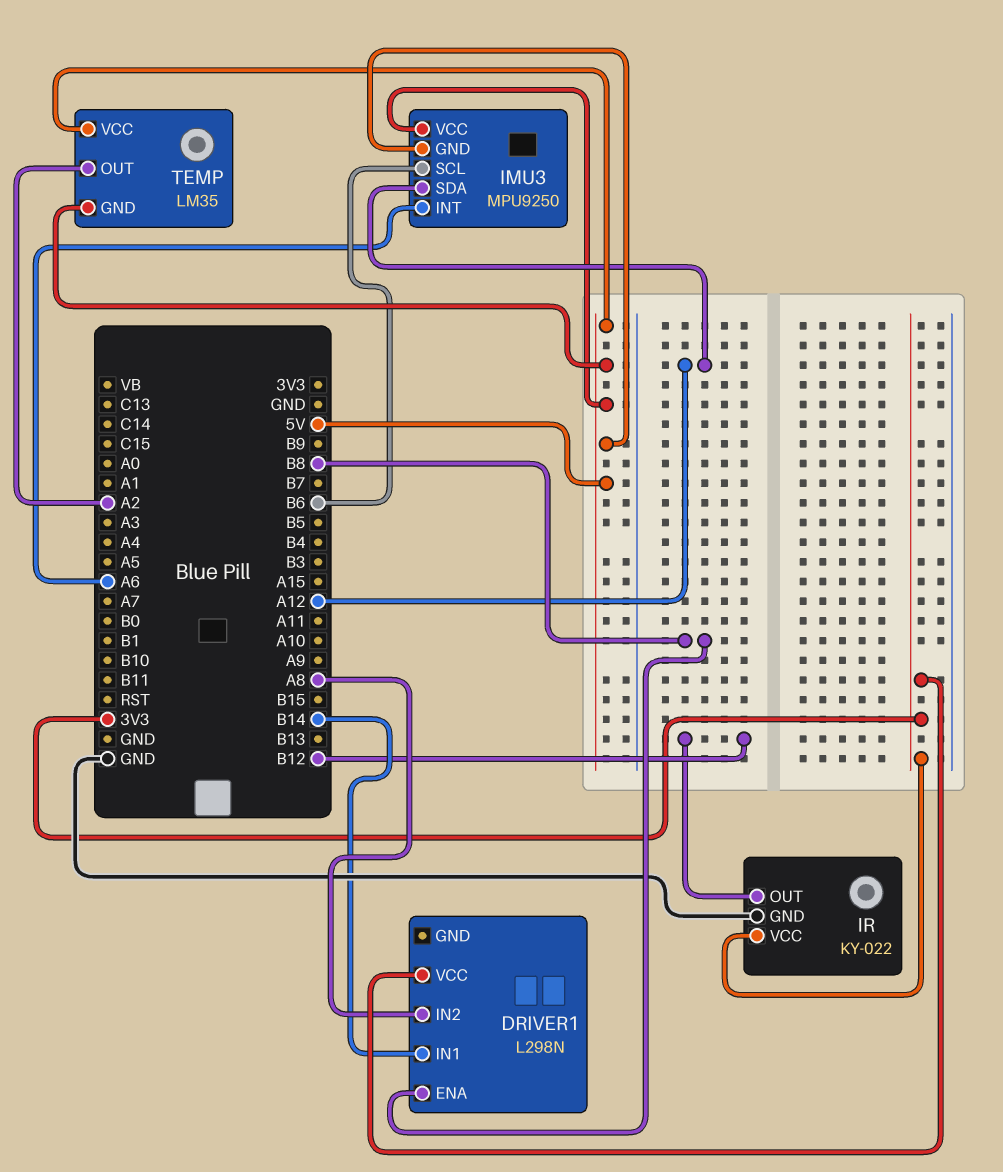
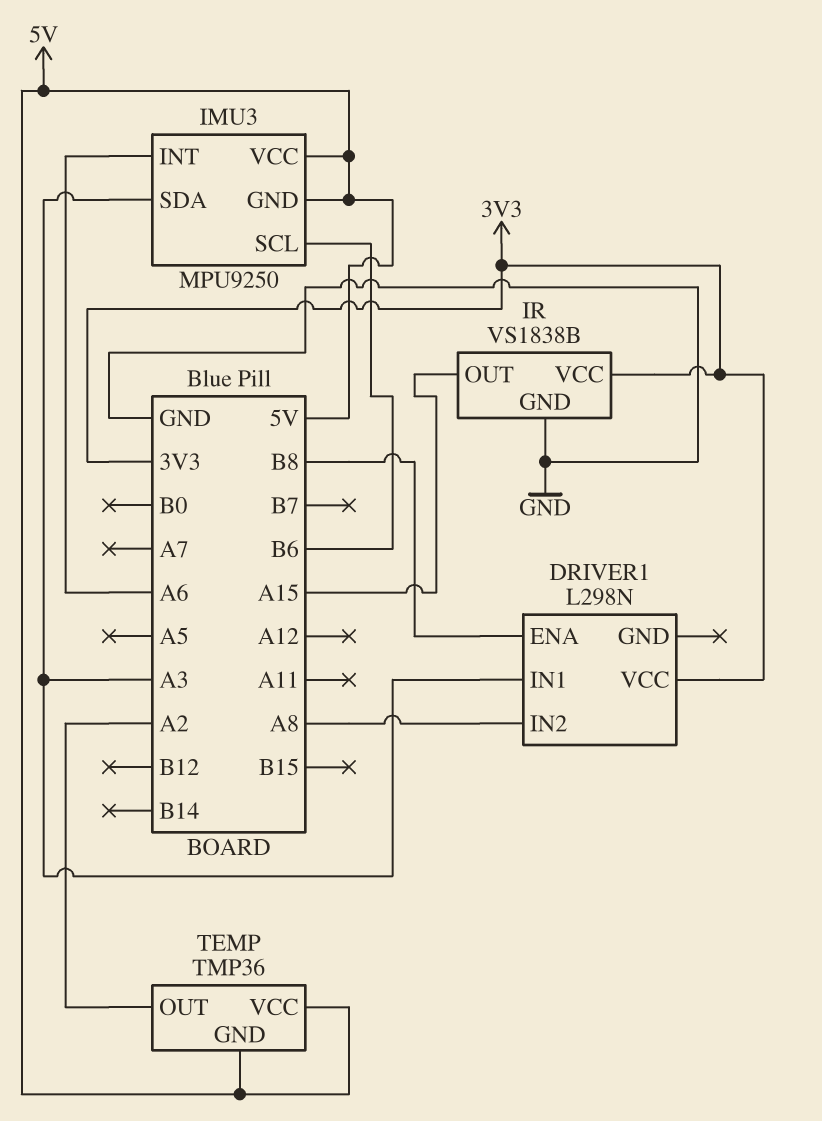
DRIVER1 pin IN1: B14 -> A3
IMU3 pin SDA: A12 -> A3
IR: KY-022 -> VS1838B
IR pin OUT: B12 -> A15
TEMP: LM35 -> TMP36

